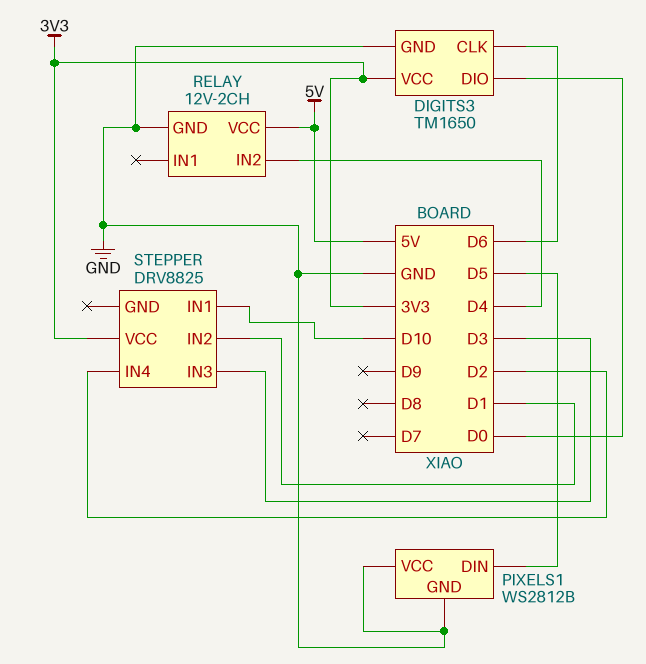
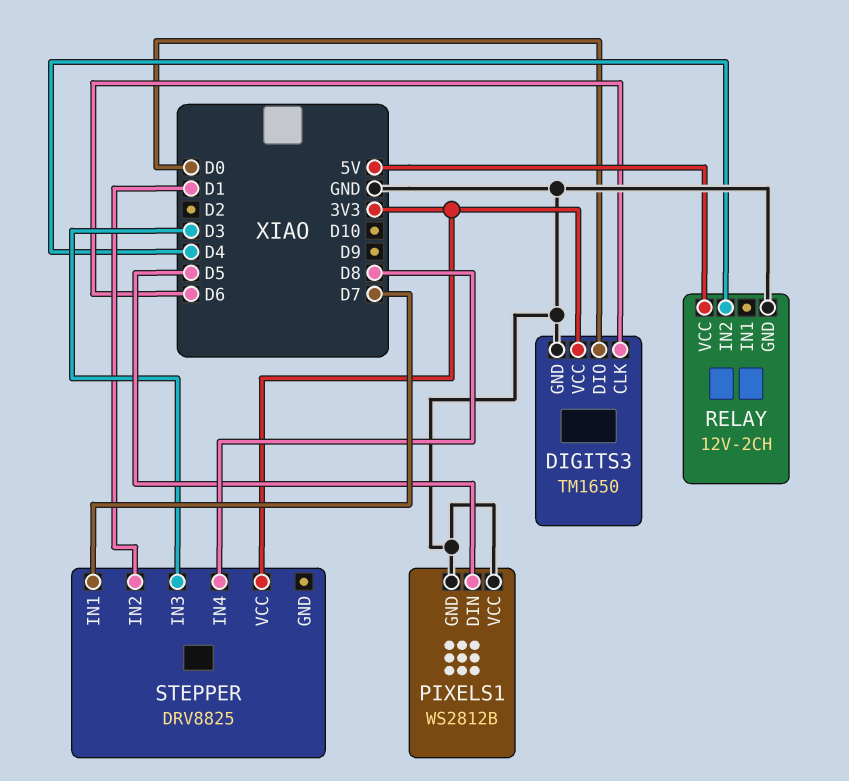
STEPPER pin IN1: D10 -> D7
STEPPER pin IN4: D2 -> D8

